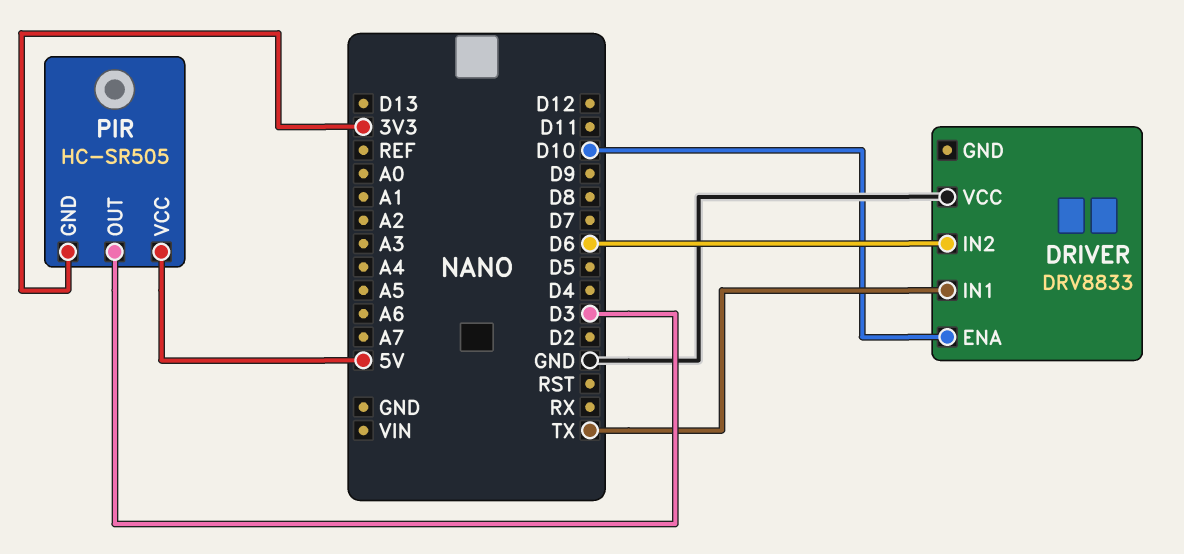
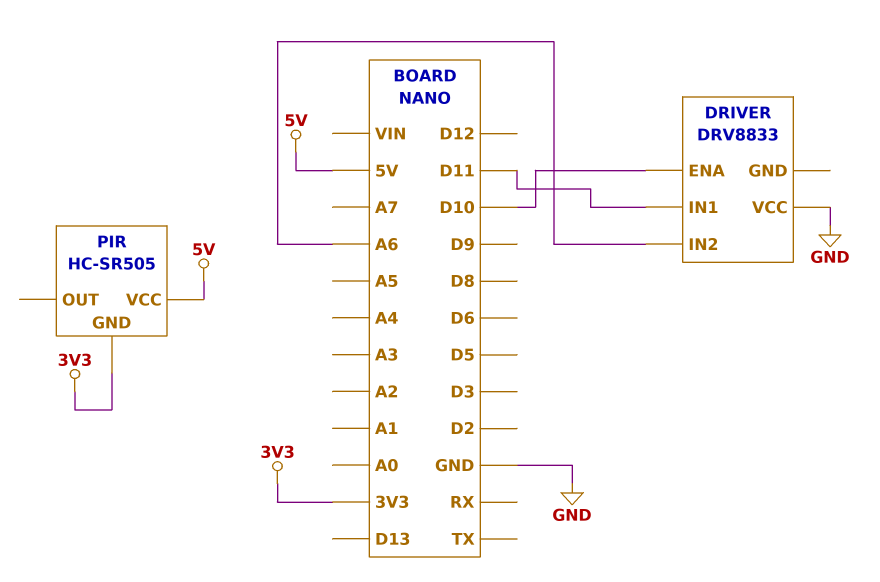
DRIVER pin IN1: TX -> D11
DRIVER pin IN2: D6 -> A6
PIR pin OUT: D3 -> none

